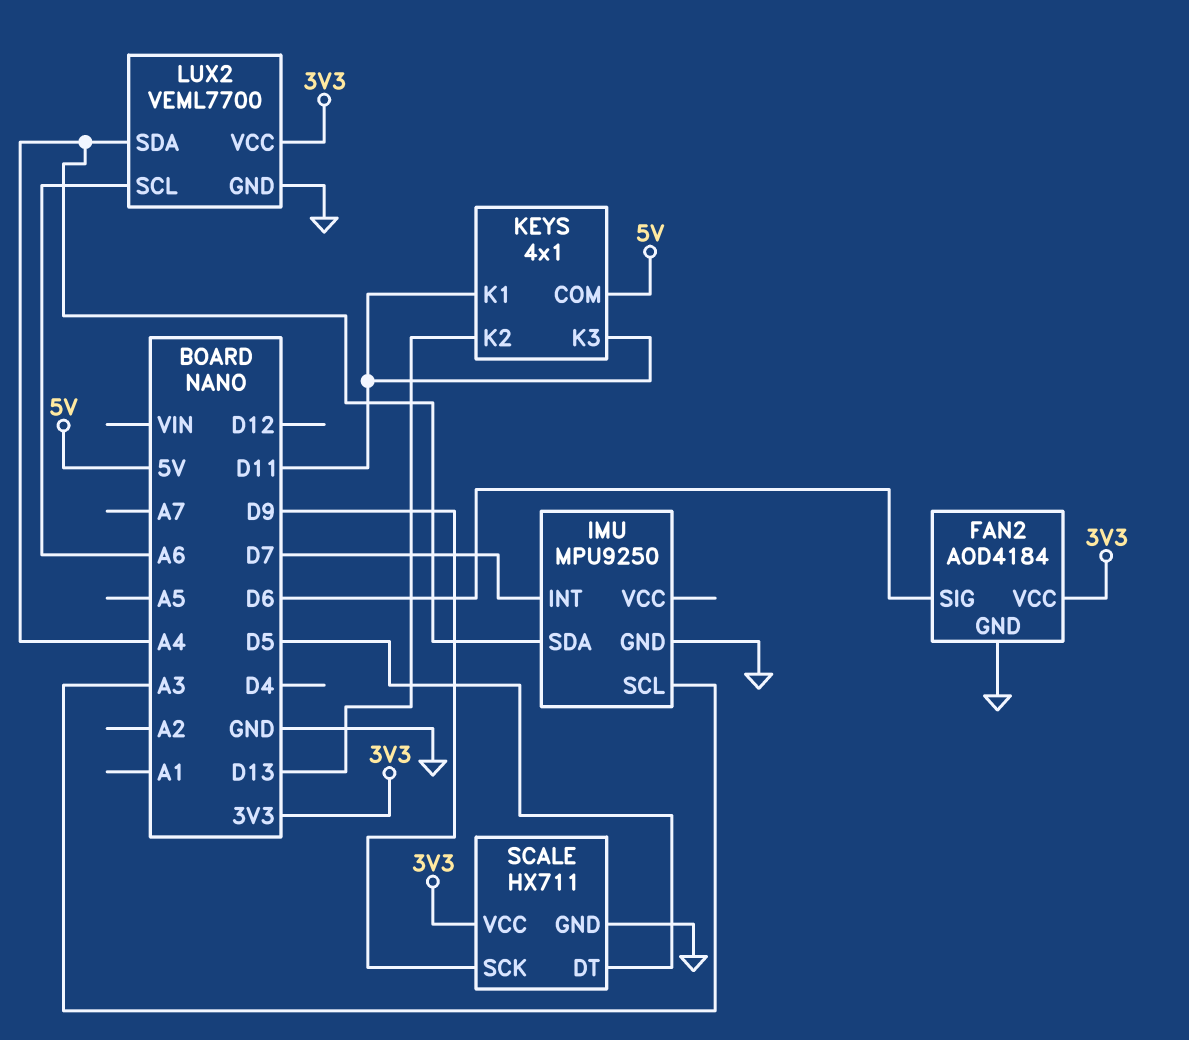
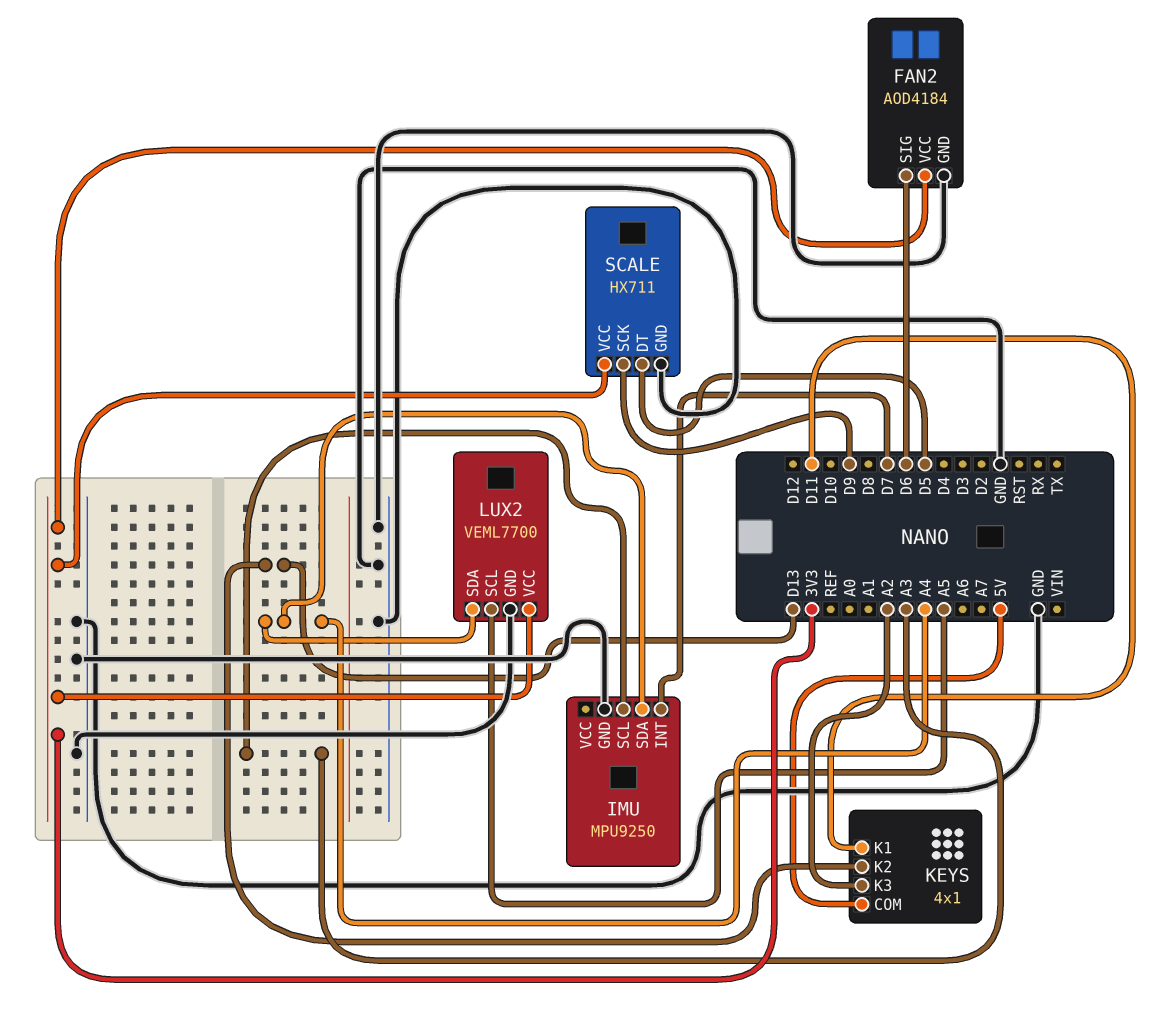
KEYS pin K3: D11 -> A2
LUX2 pin SCL: A6 -> A5

